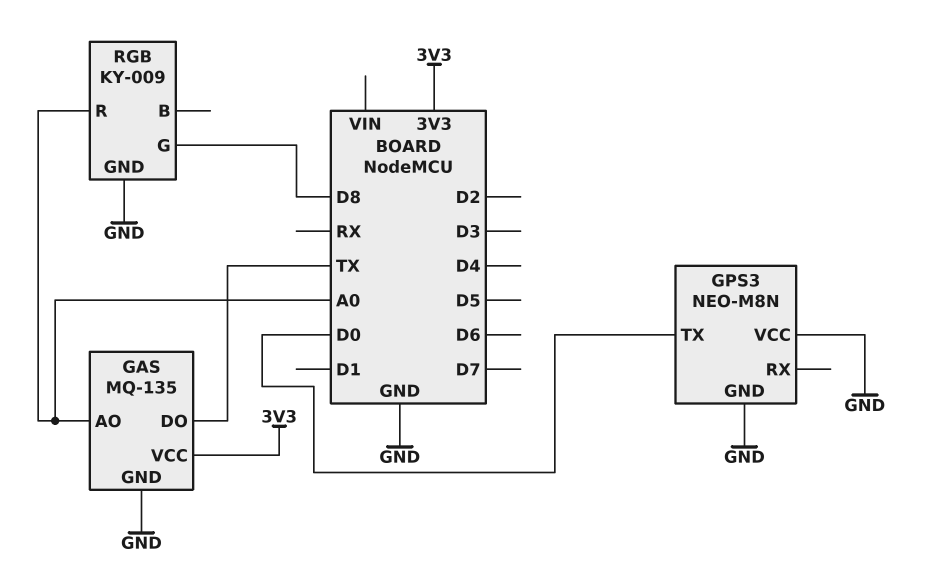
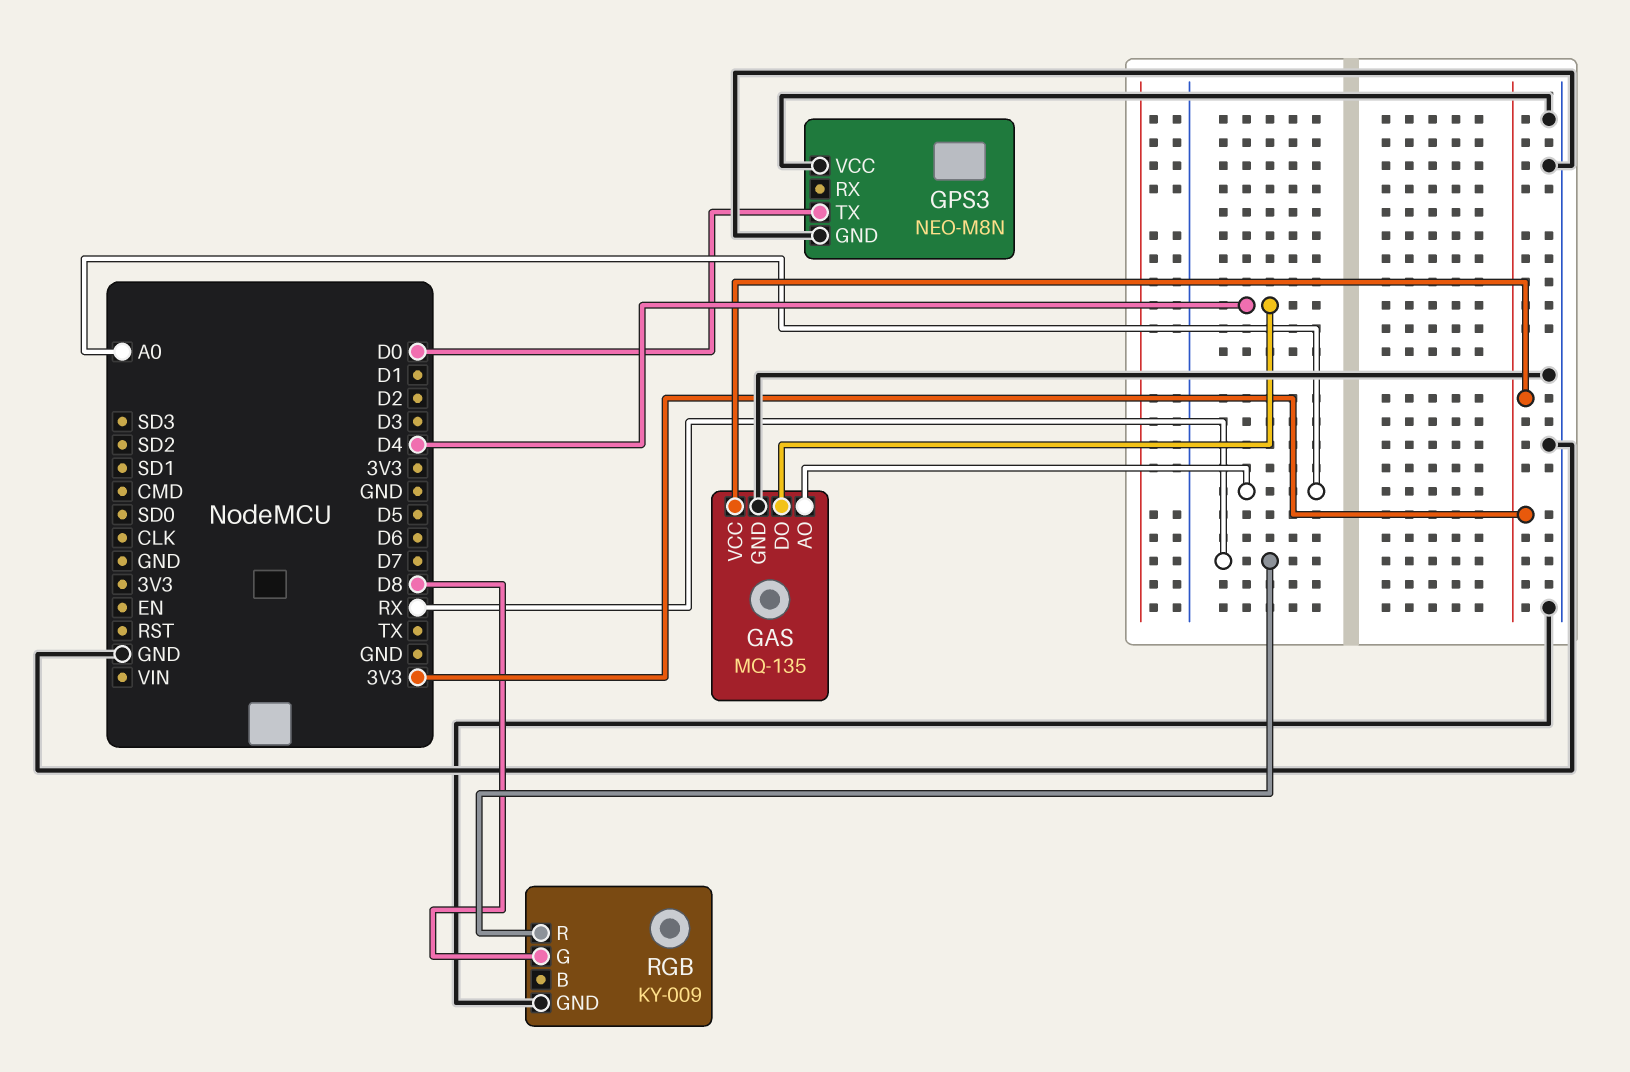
GAS pin DO: TX -> D4
RGB pin R: A0 -> RX

